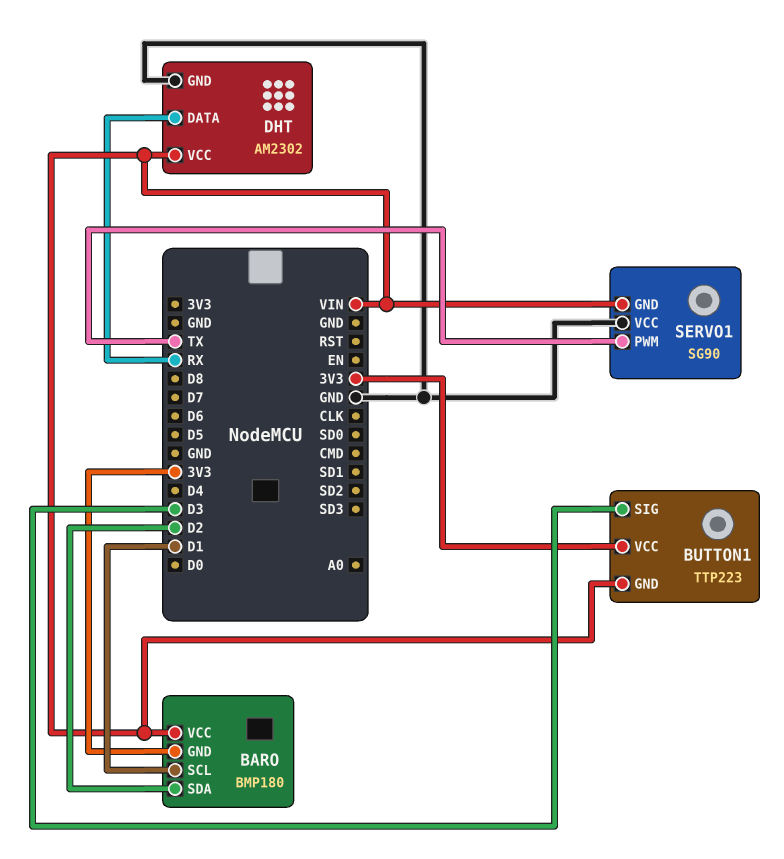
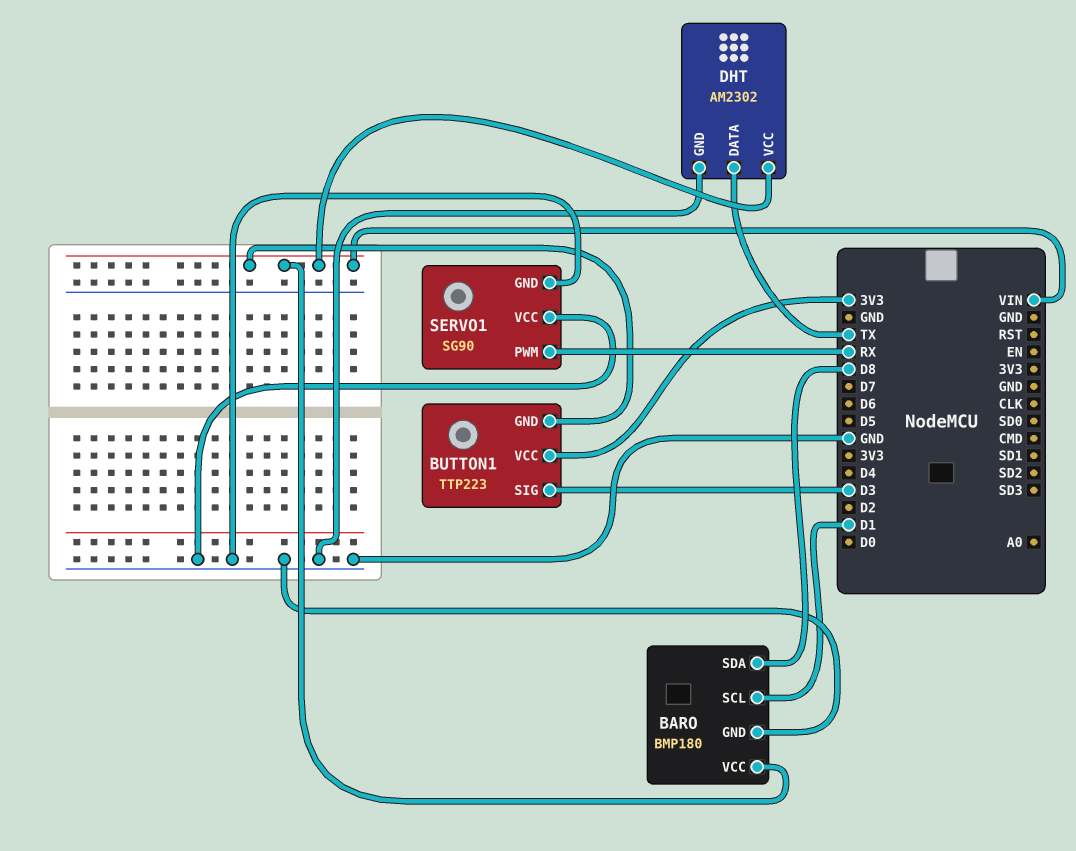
BARO pin GND: 3V3 -> GND
BARO pin SDA: D2 -> D8
DHT pin DATA: RX -> TX
SERVO1 pin GND: VIN -> GND
SERVO1 pin PWM: TX -> RX

